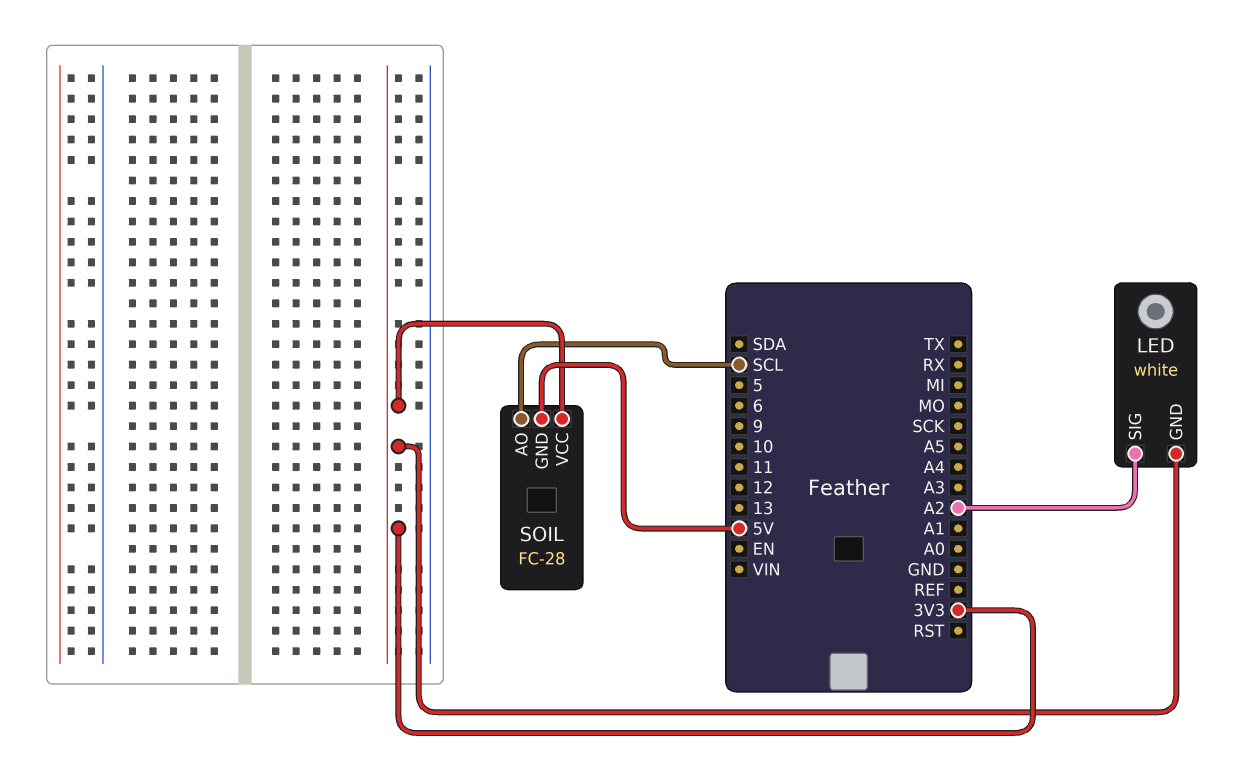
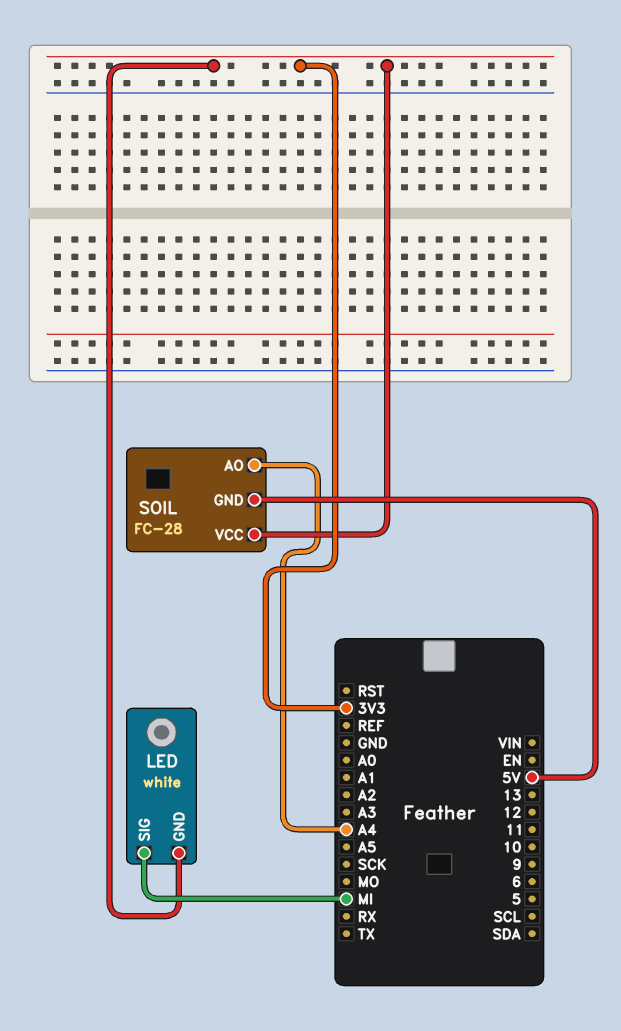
LED pin SIG: A2 -> MI
SOIL pin AO: SCL -> A4

